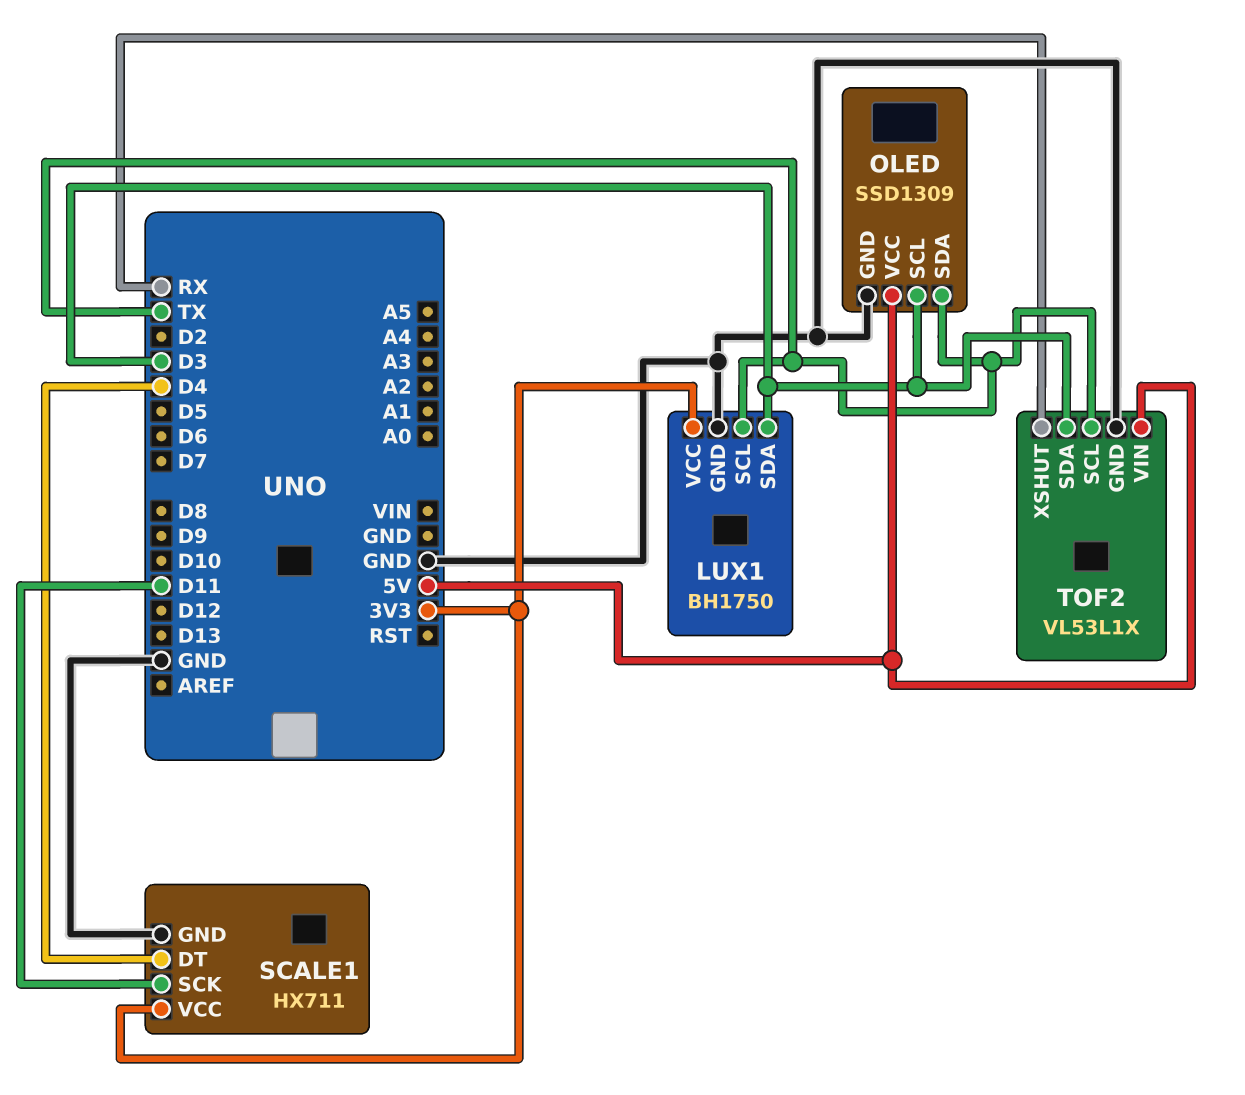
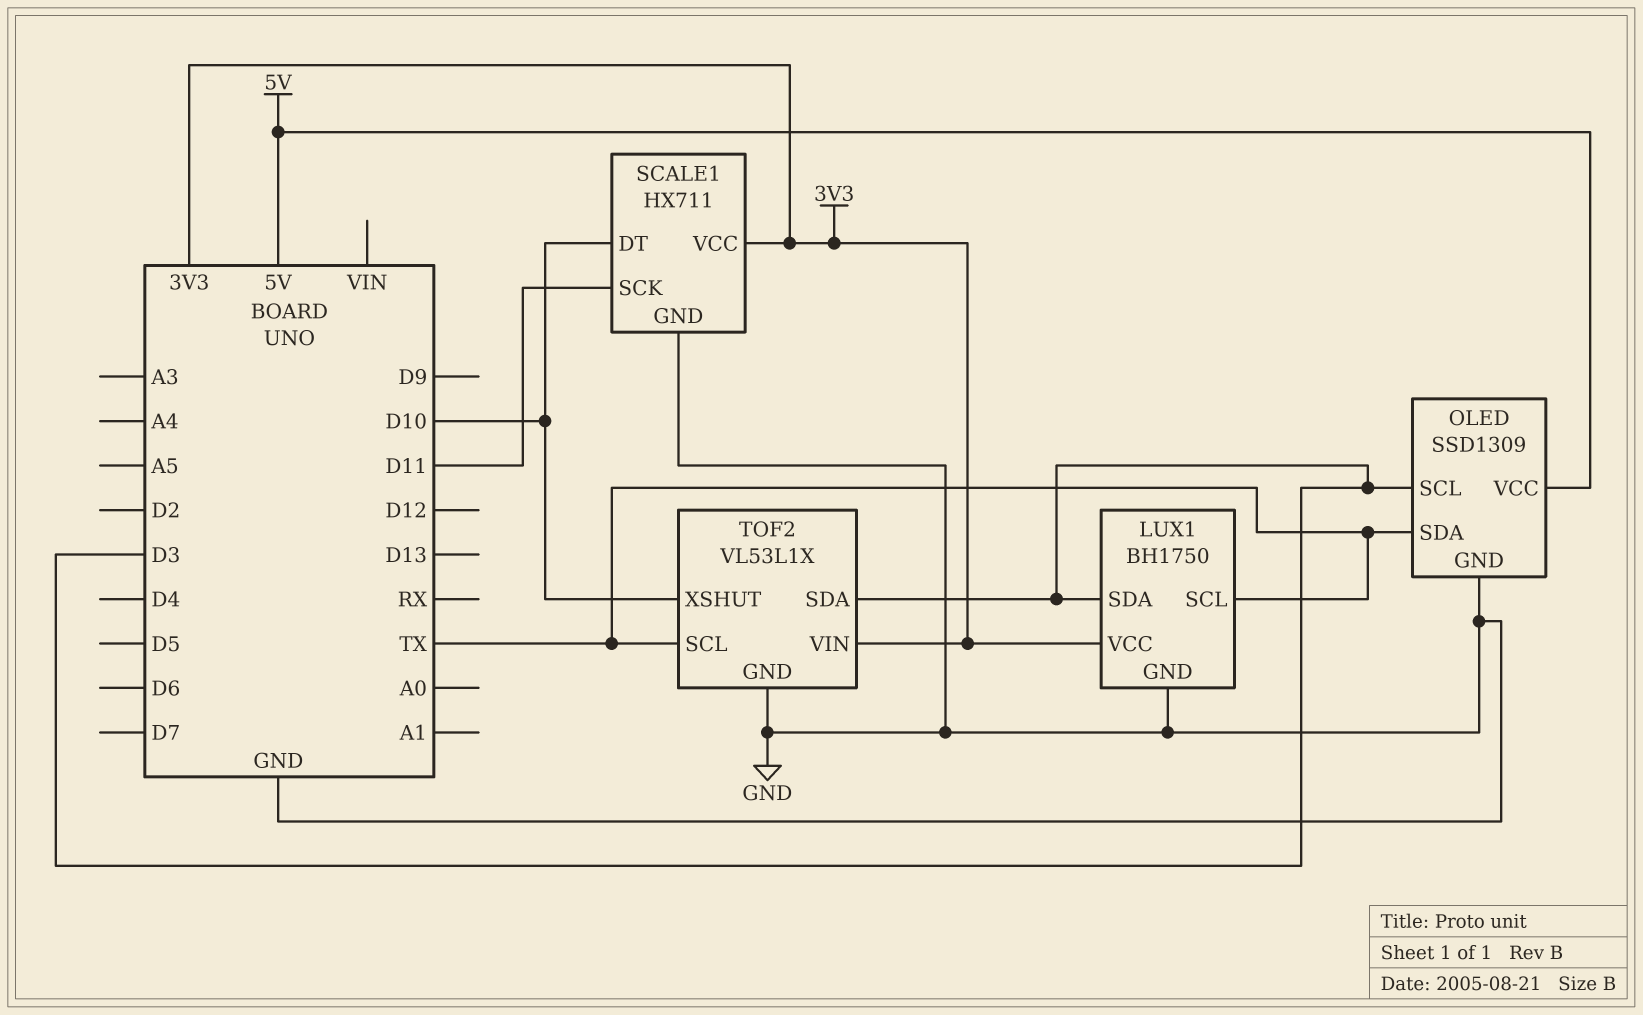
SCALE1 pin DT: D4 -> D10
TOF2 pin VIN: 5V -> 3V3
TOF2 pin XSHUT: RX -> D10

